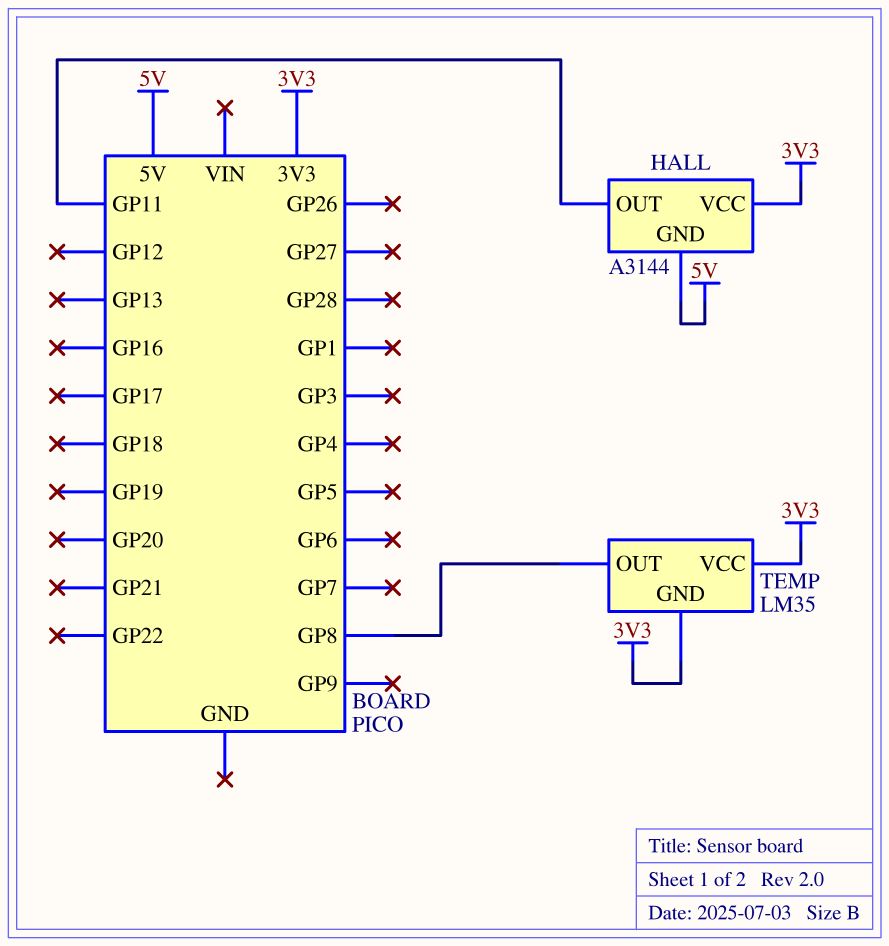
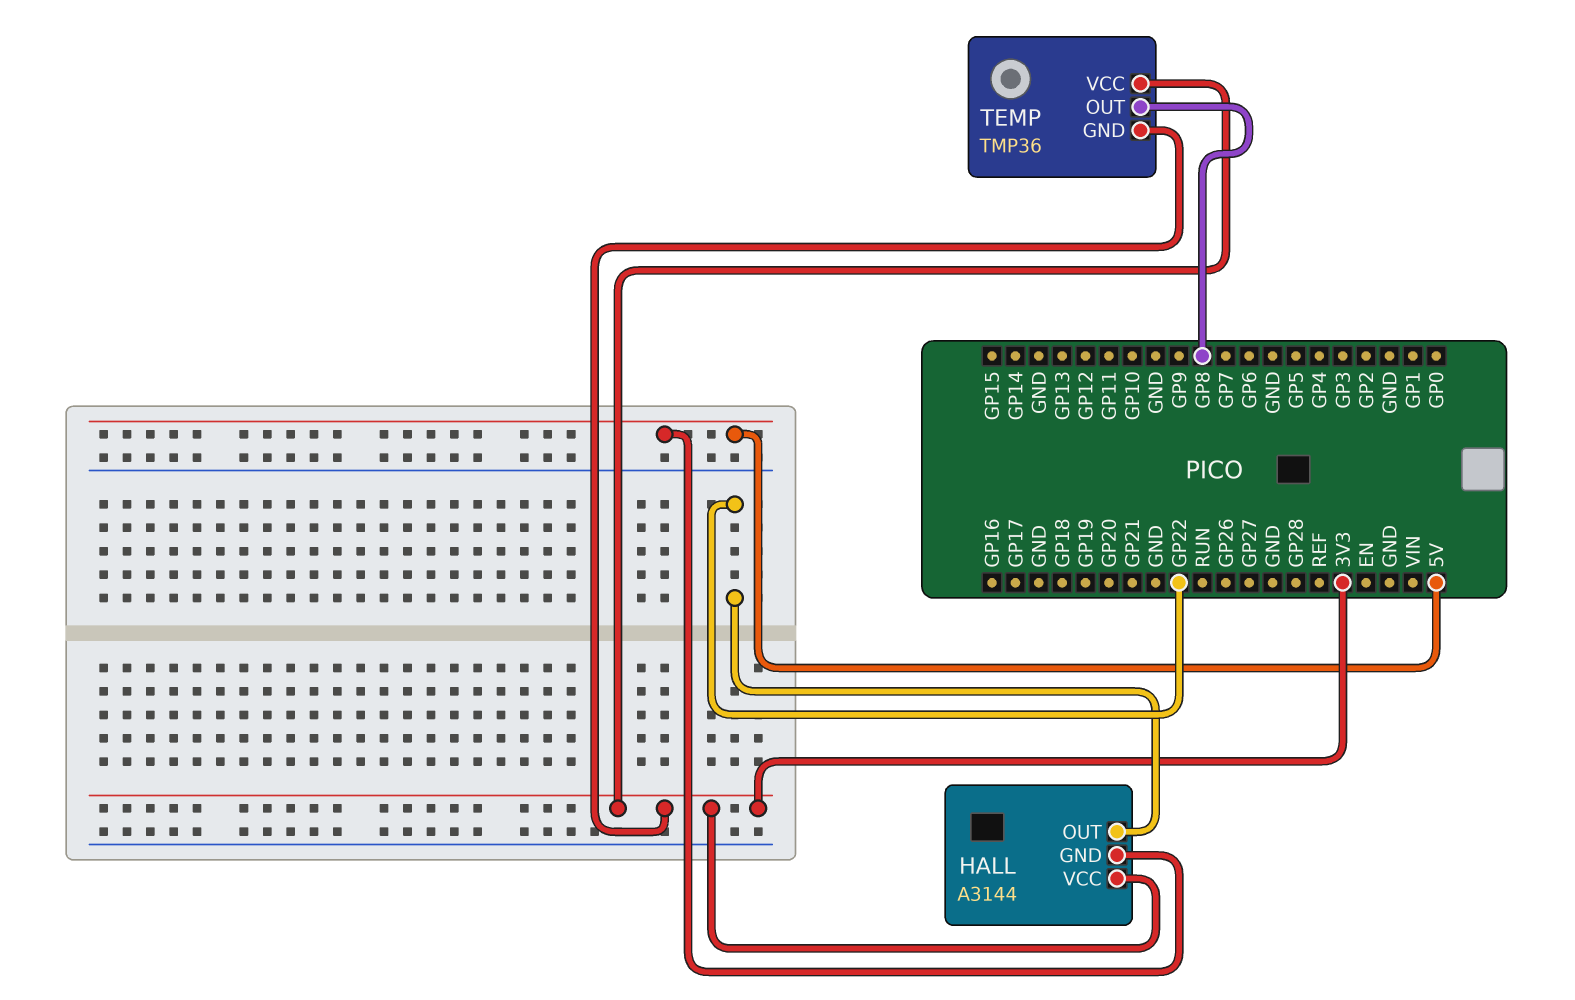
HALL pin OUT: GP11 -> GP22
TEMP: LM35 -> TMP36

